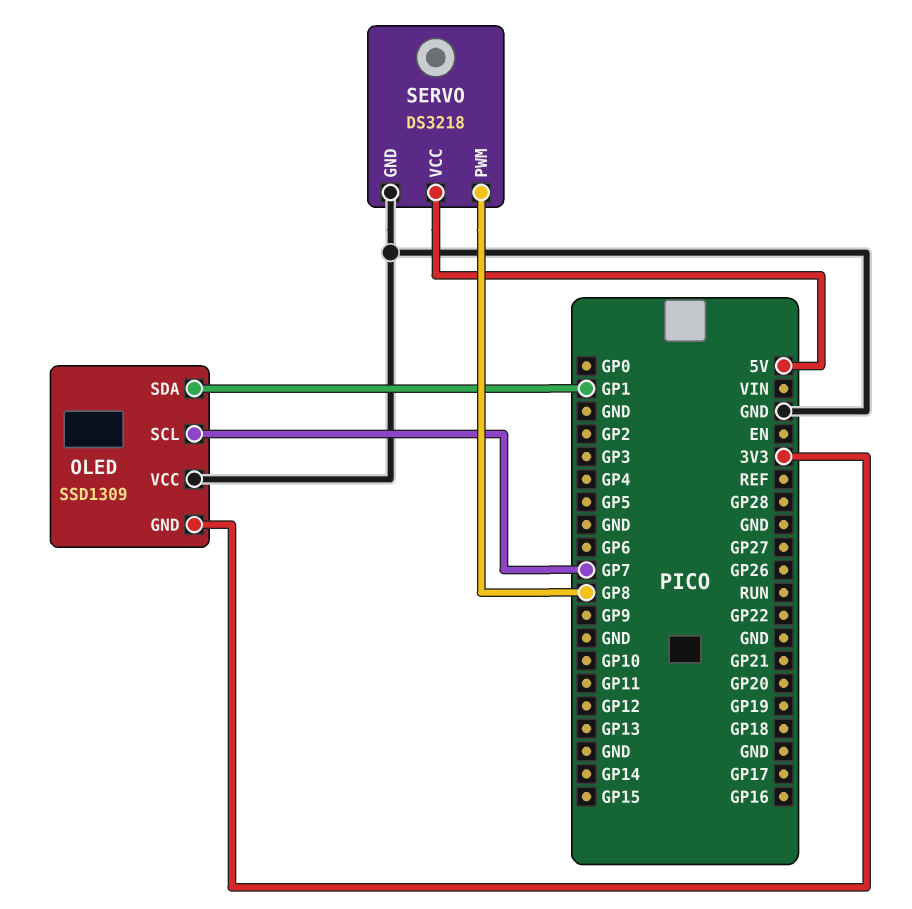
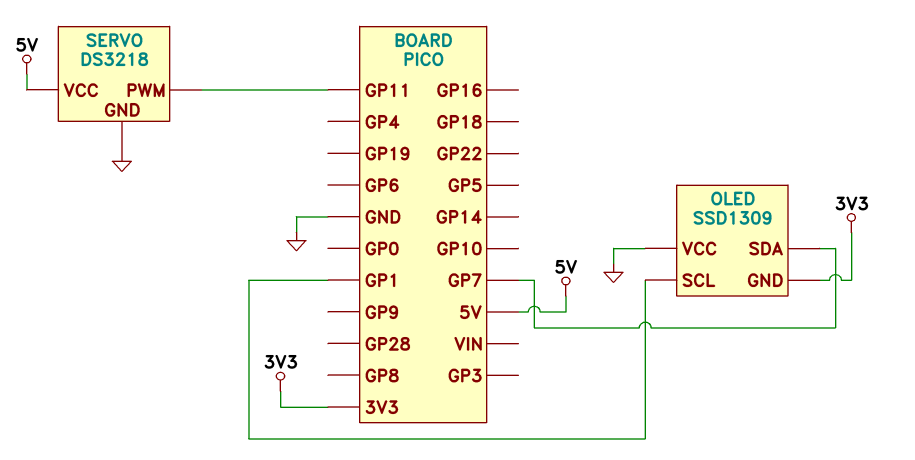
OLED pin SCL: GP7 -> GP1
OLED pin SDA: GP1 -> GP7
SERVO pin PWM: GP8 -> GP11

